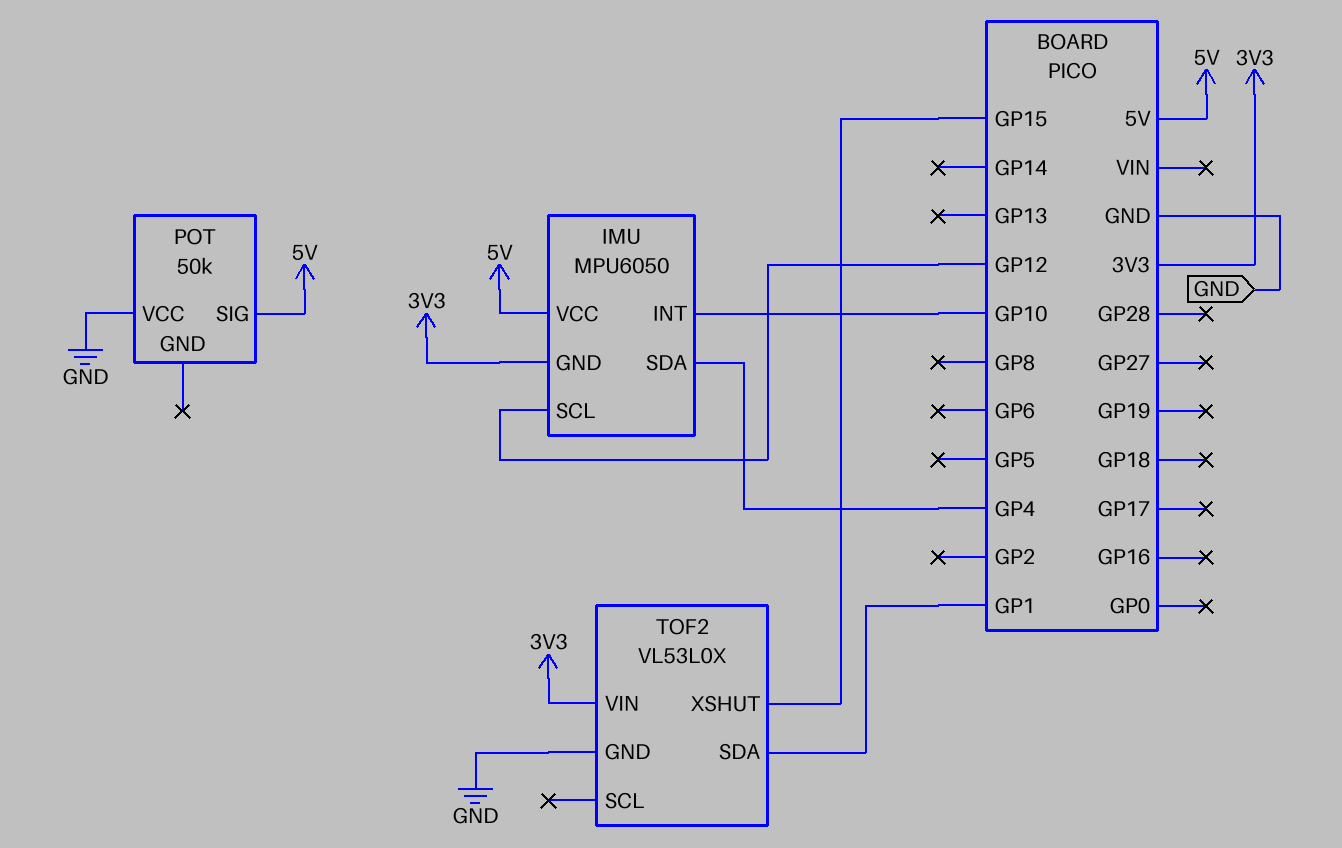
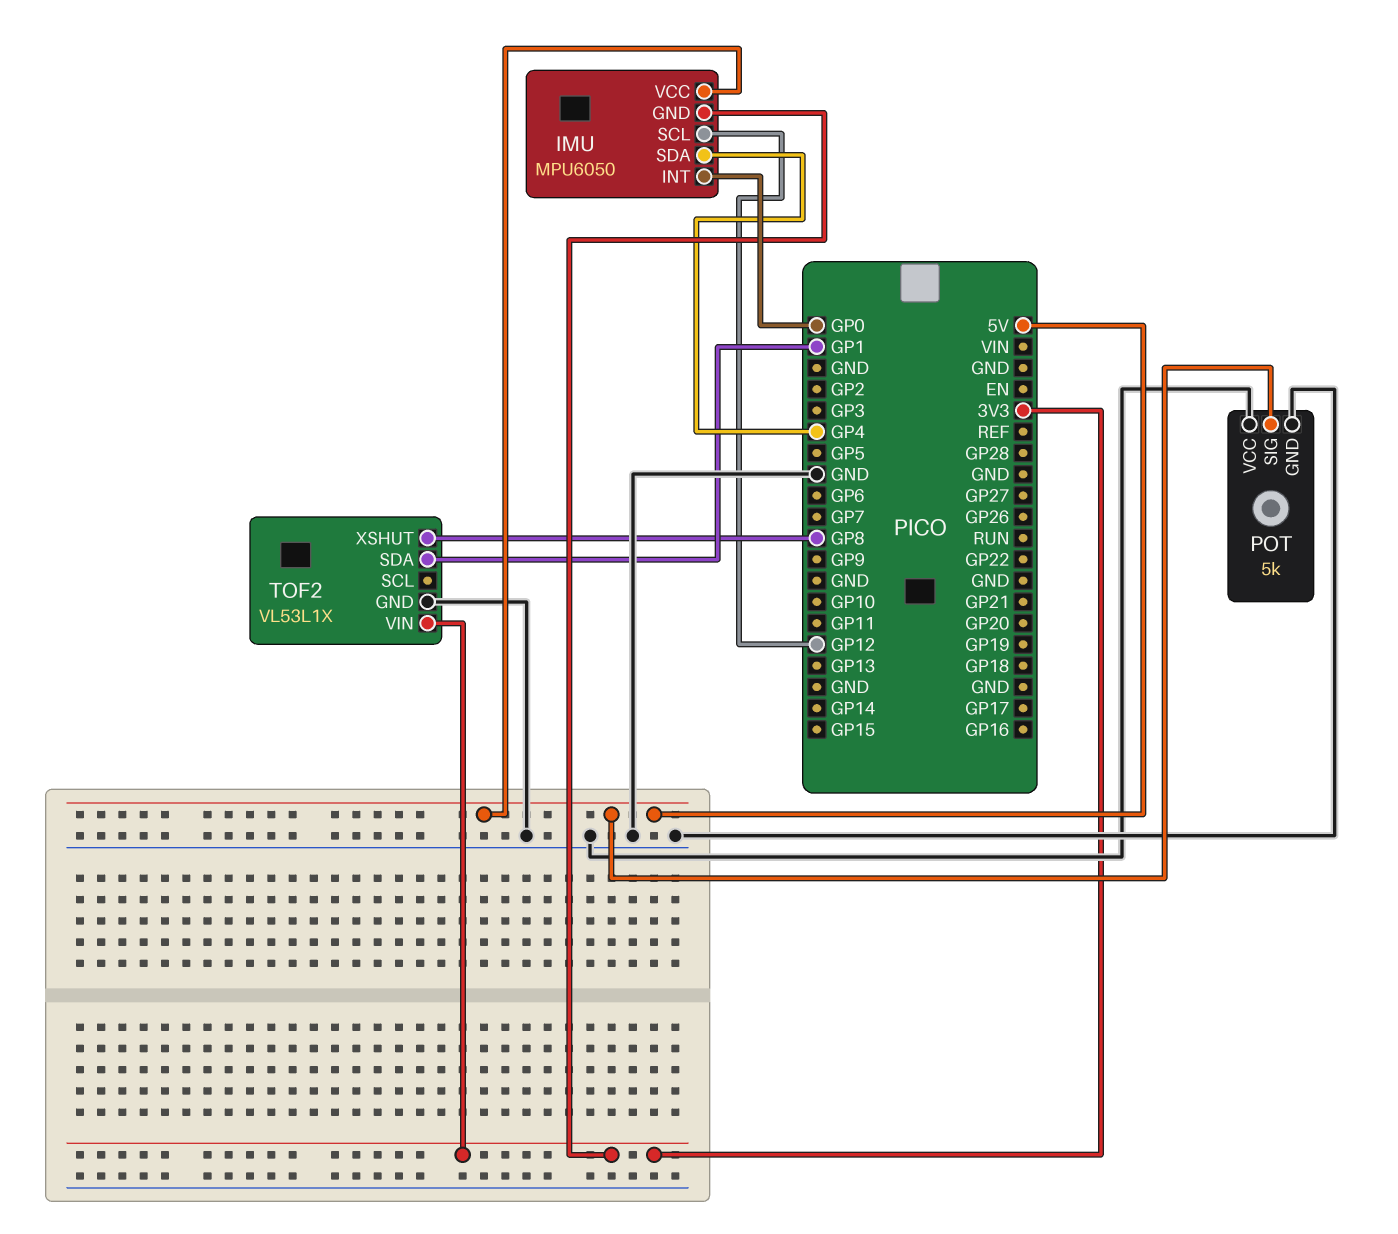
IMU pin INT: GP10 -> GP0
POT: 50k -> 5k
POT pin GND: none -> GND
TOF2: VL53L0X -> VL53L1X
TOF2 pin XSHUT: GP15 -> GP8

